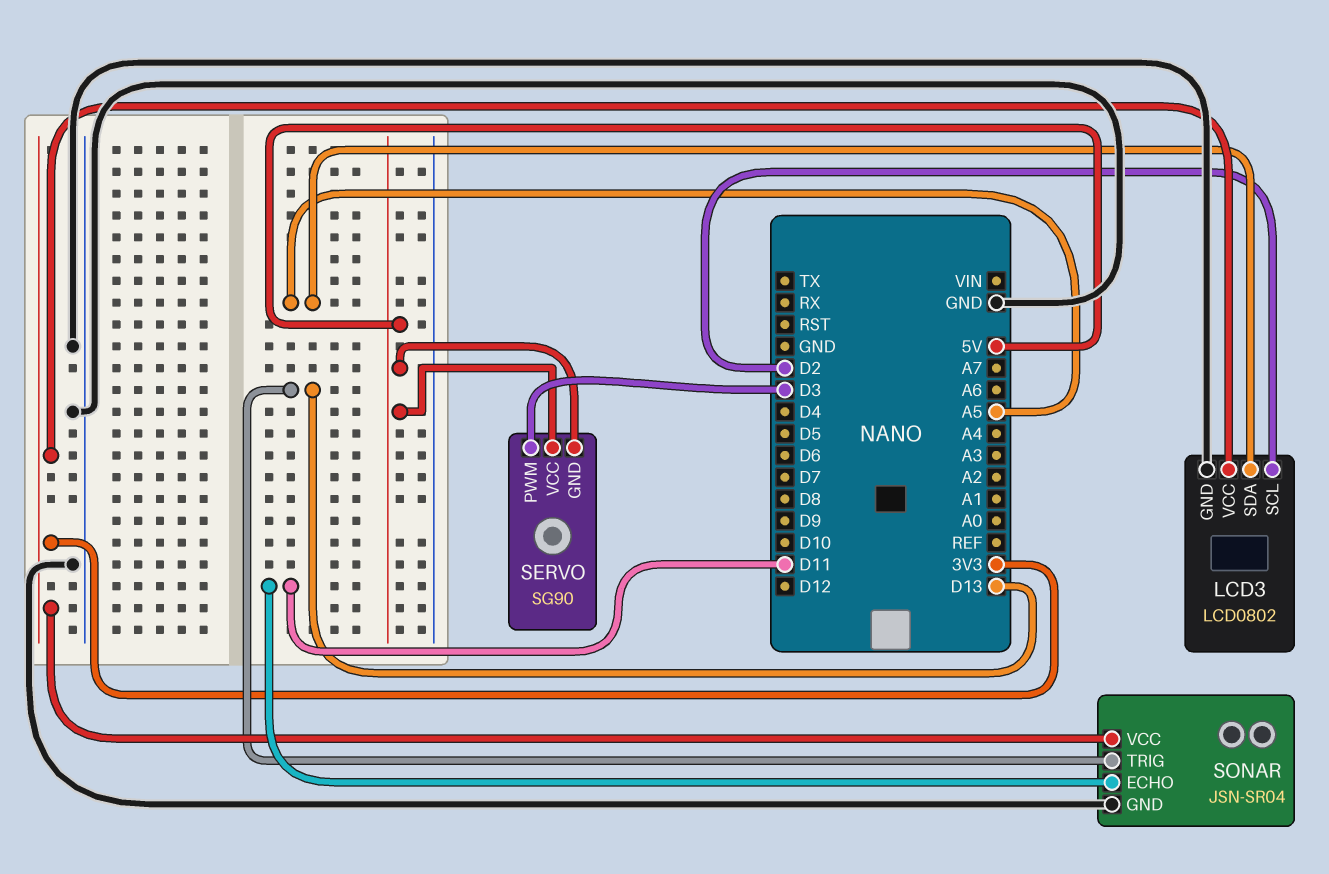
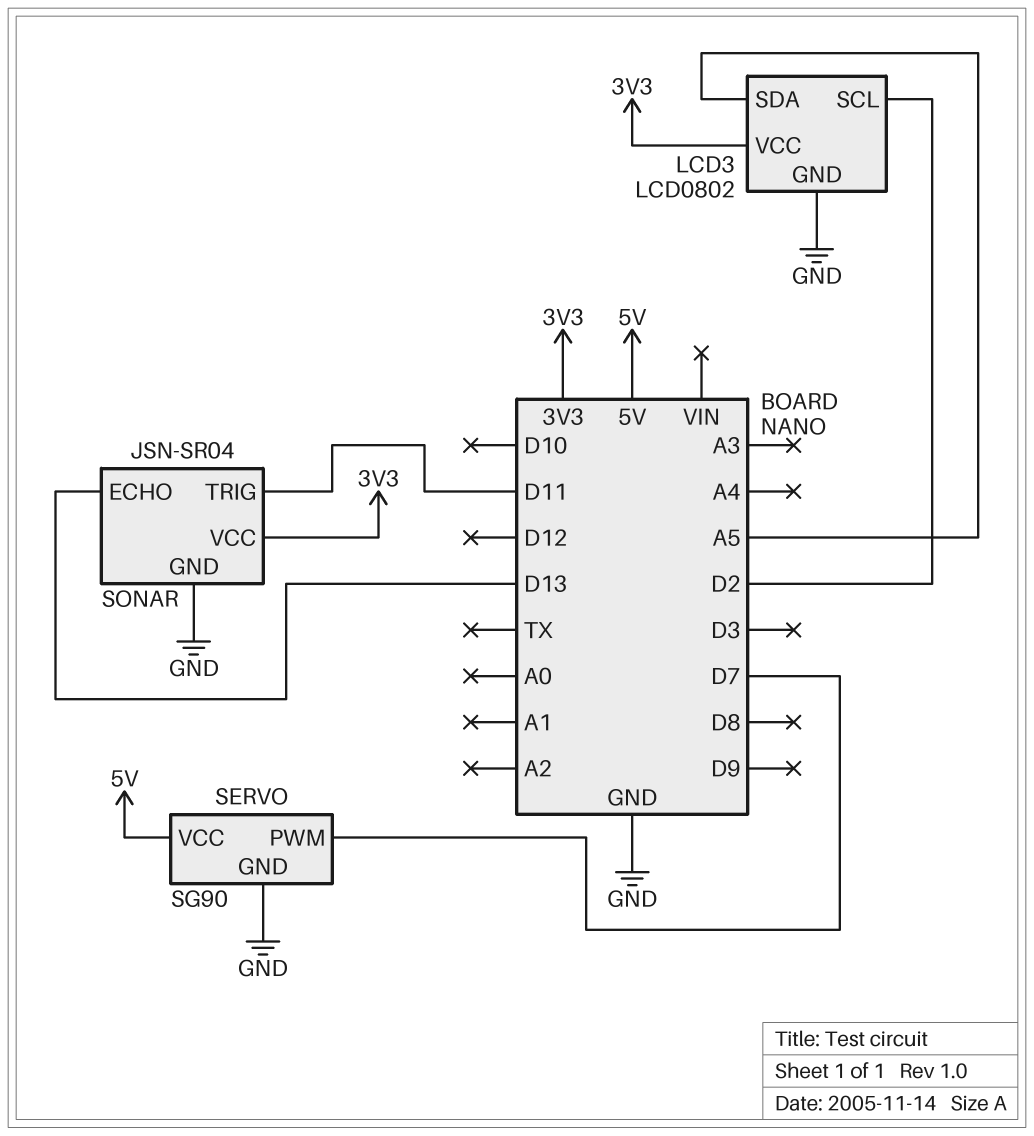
SERVO pin GND: 5V -> GND
SERVO pin PWM: D3 -> D7
SONAR pin ECHO: D11 -> D13
SONAR pin TRIG: D13 -> D11

